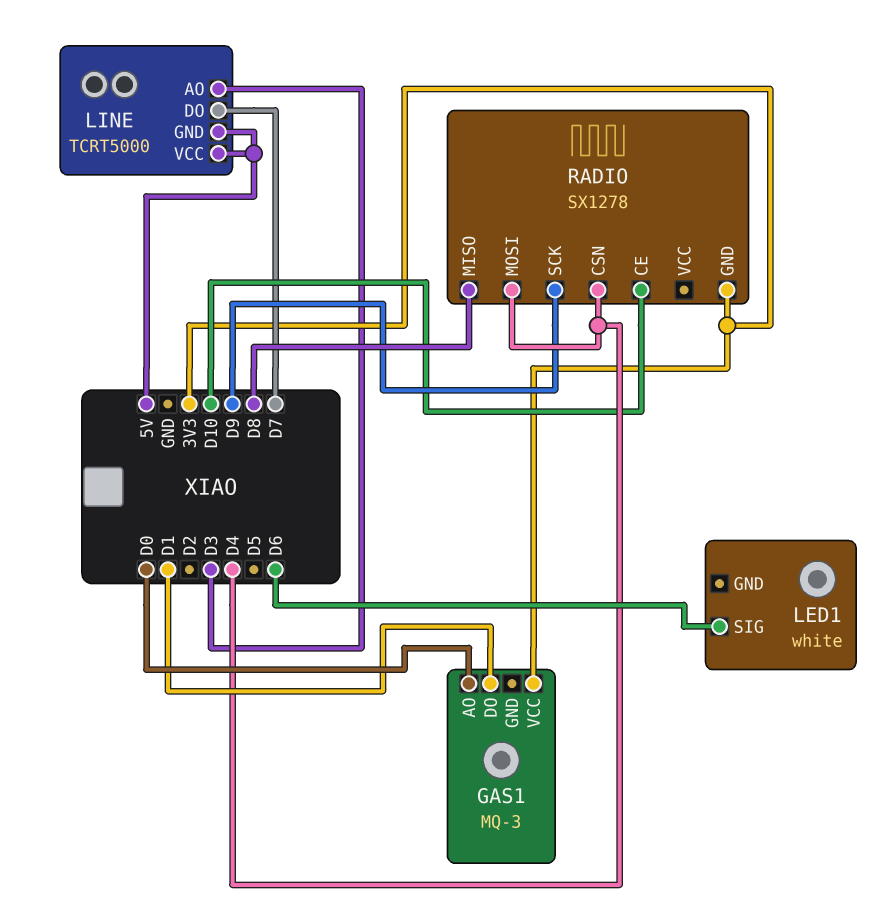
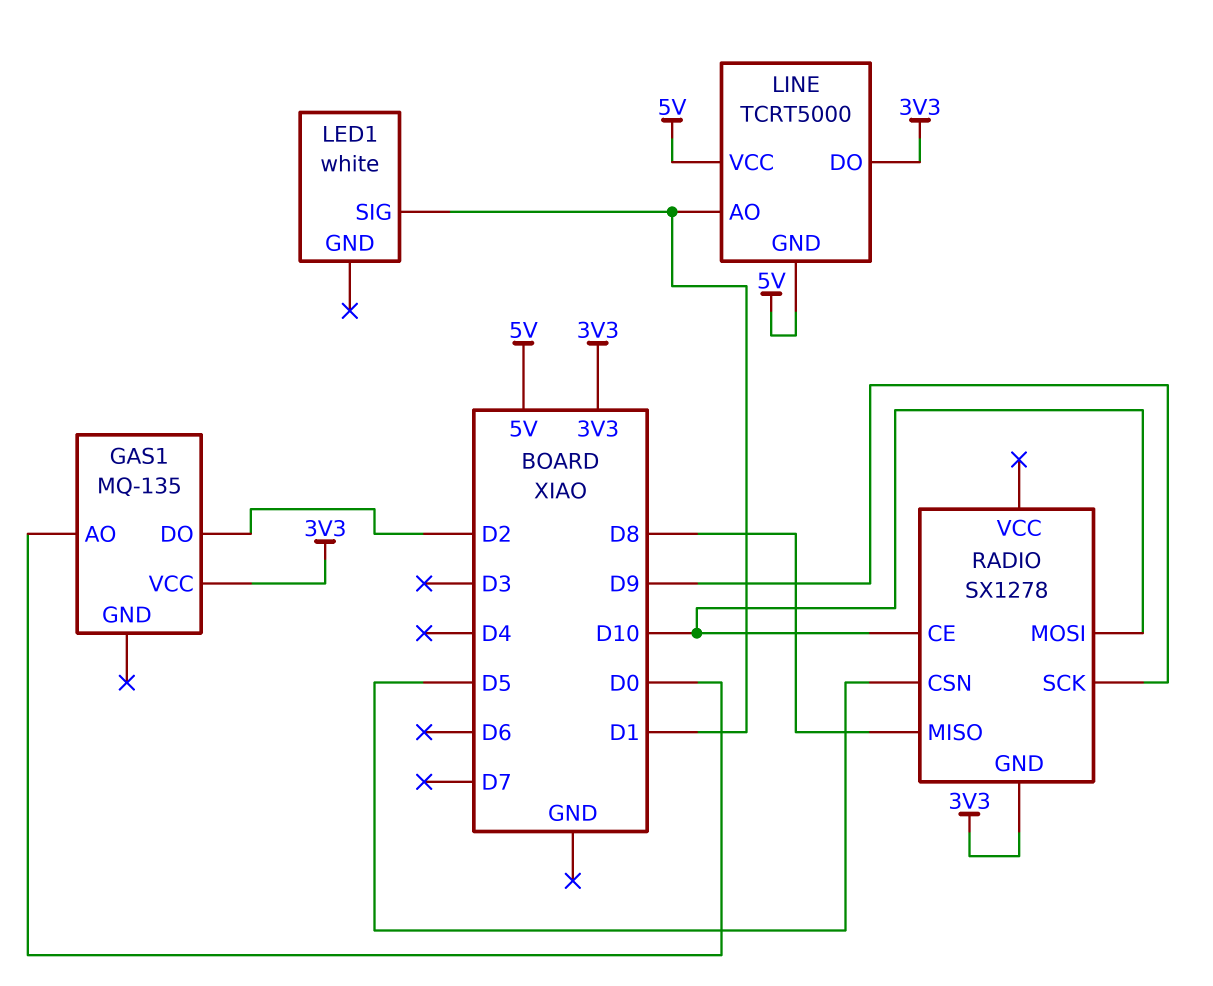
GAS1: MQ-3 -> MQ-135
GAS1 pin DO: D1 -> D2
LED1 pin SIG: D6 -> D1
LINE pin AO: D3 -> D1
LINE pin DO: D7 -> 3V3
RADIO pin CSN: D4 -> D5
RADIO pin MOSI: D4 -> D10

